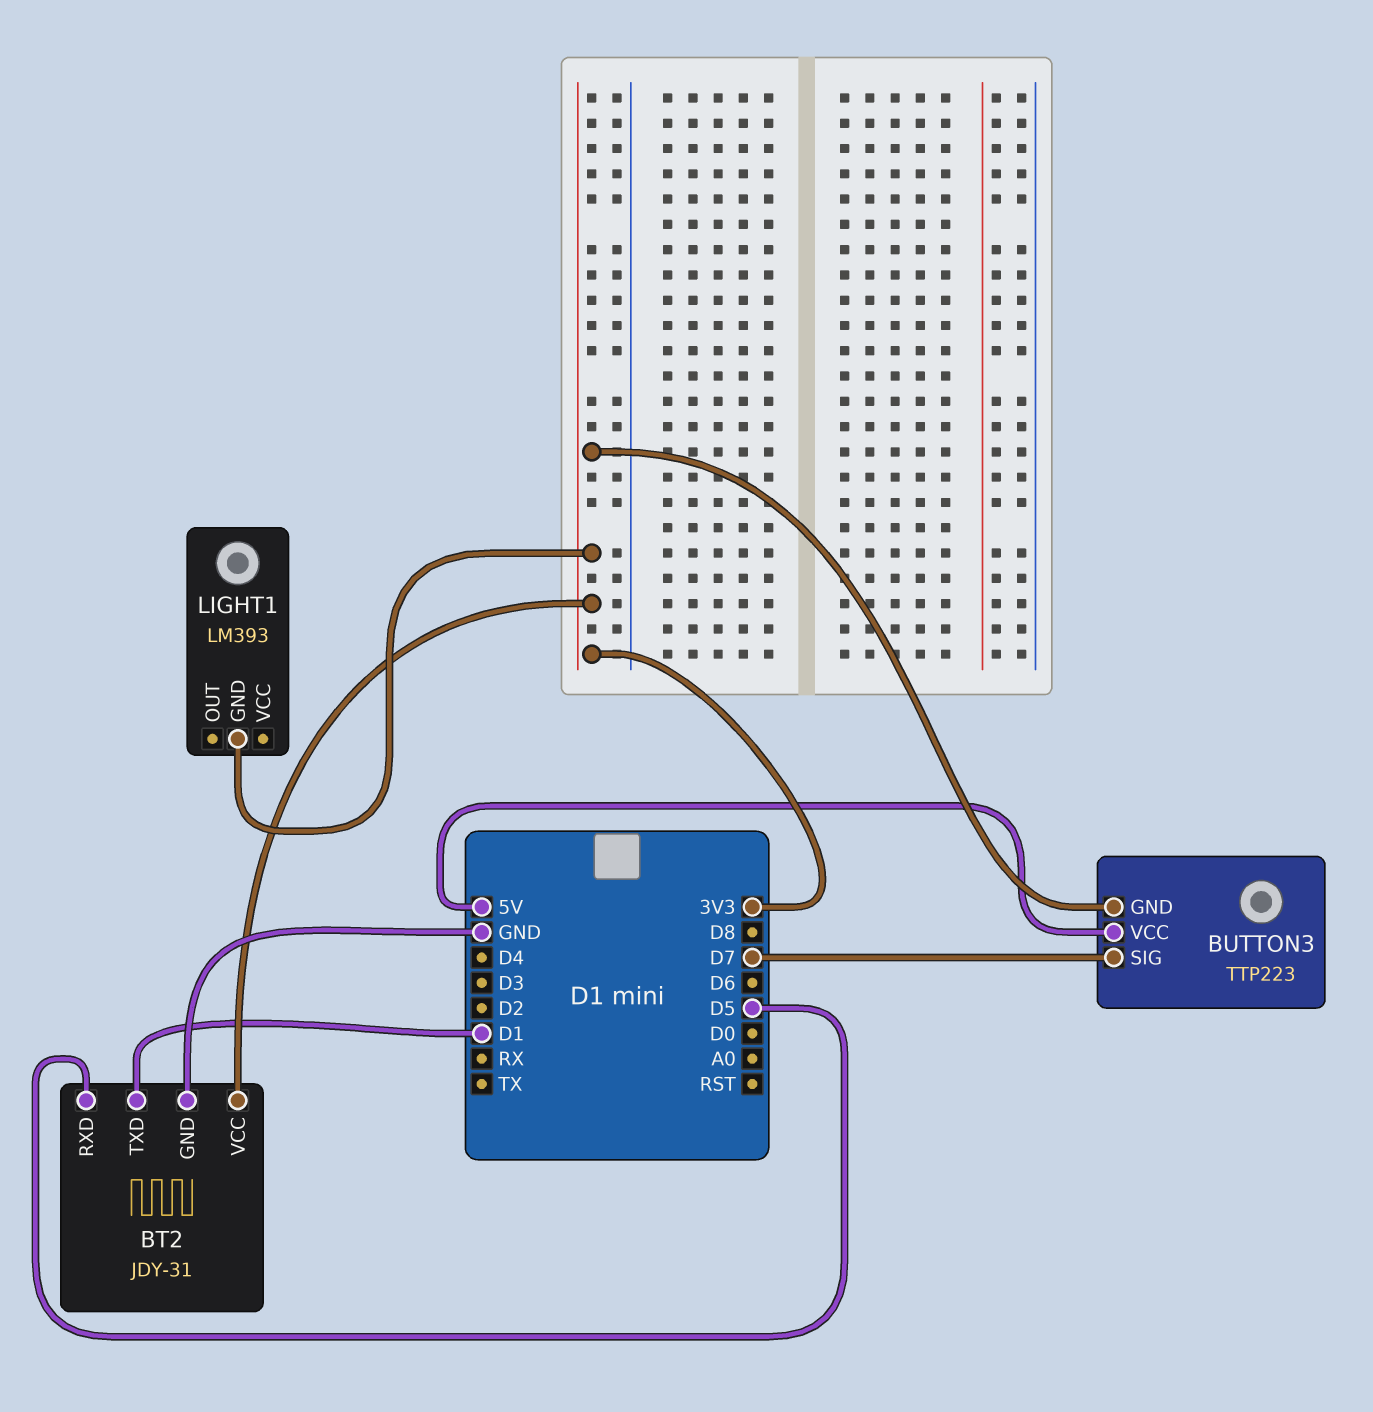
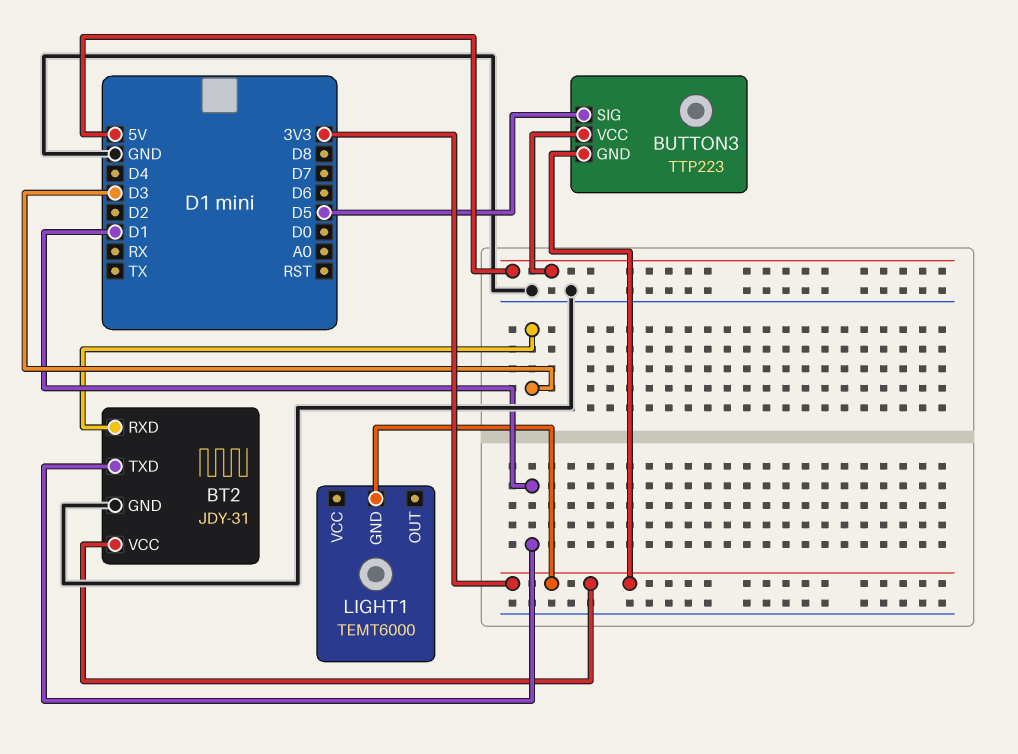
BT2 pin RXD: D5 -> D3
BUTTON3 pin SIG: D7 -> D5
LIGHT1: LM393 -> TEMT6000

